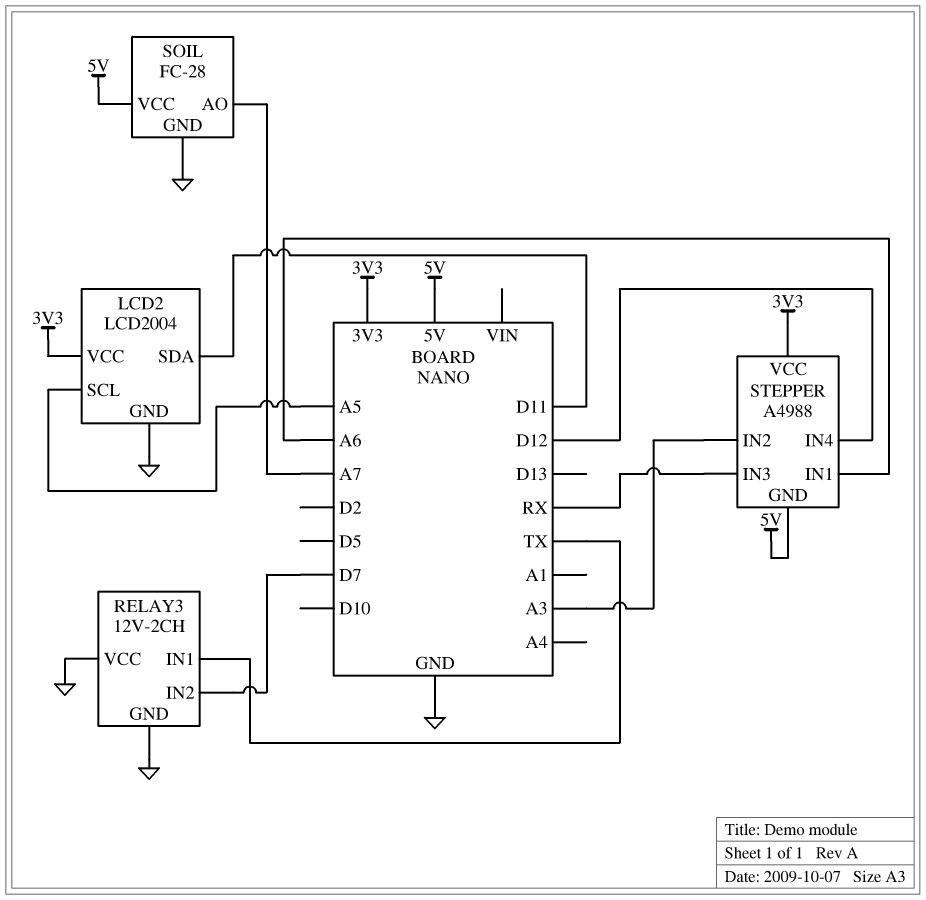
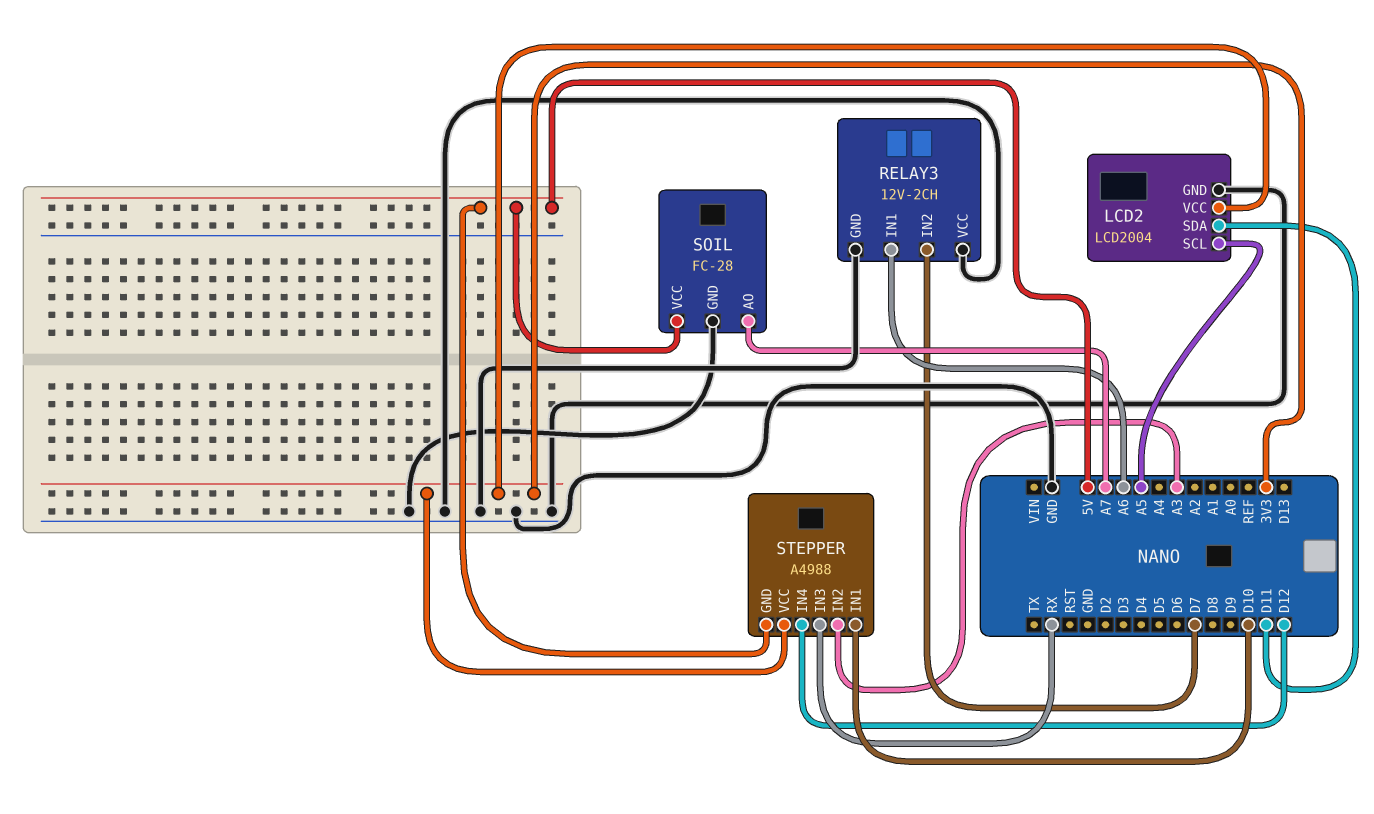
RELAY3 pin IN1: TX -> A6
STEPPER pin IN1: A6 -> D10

